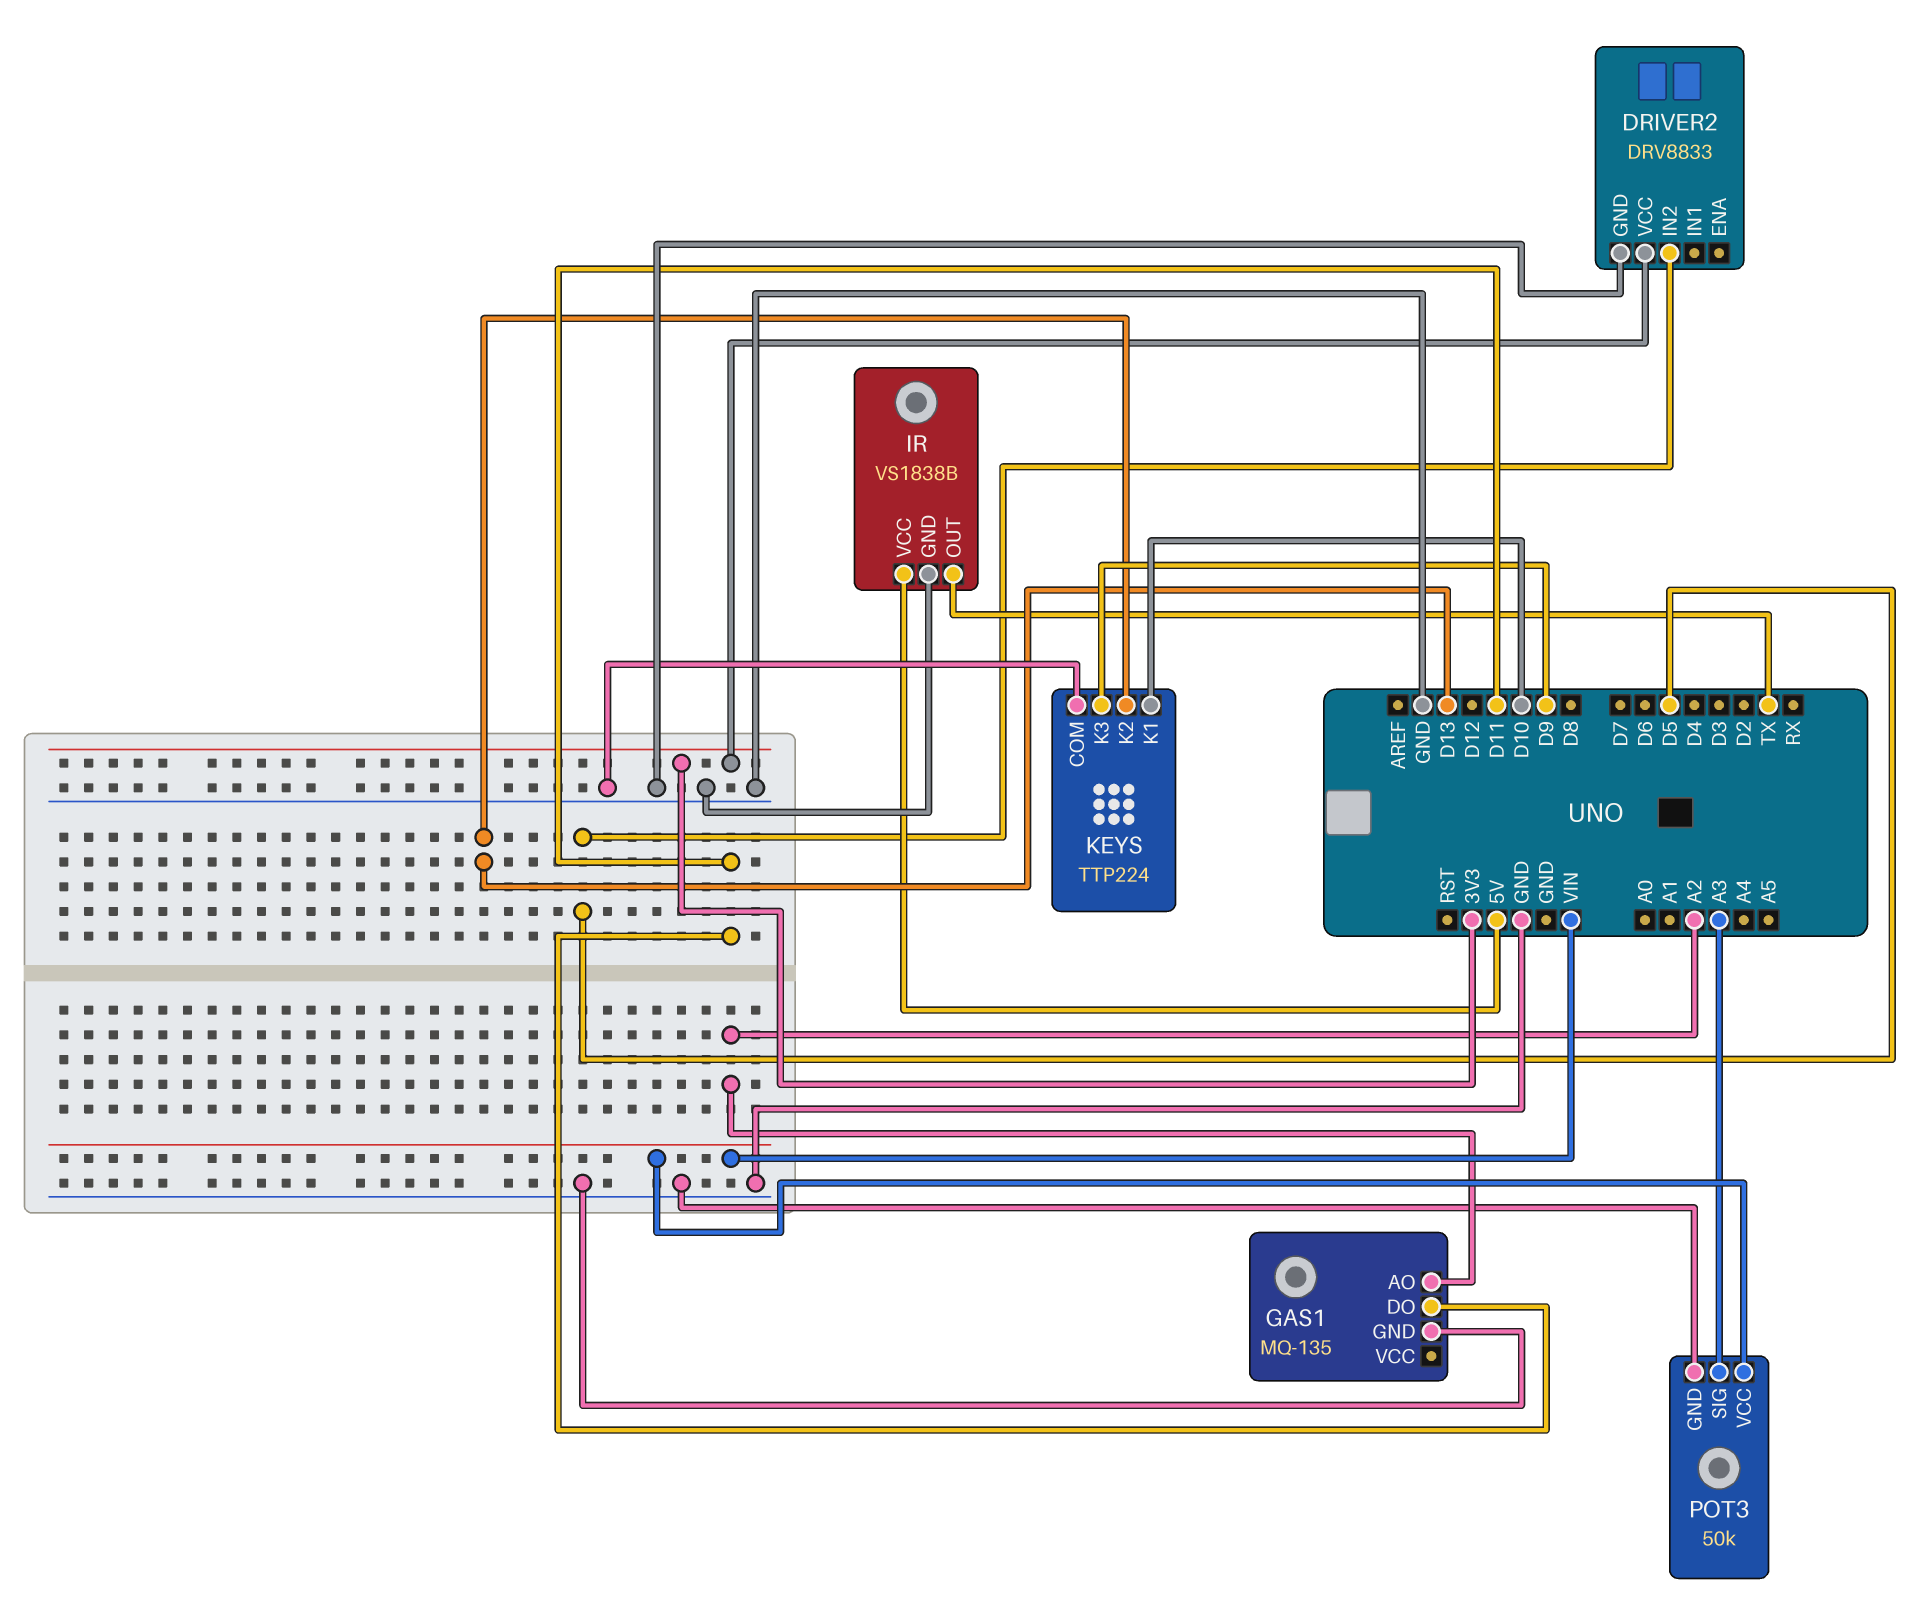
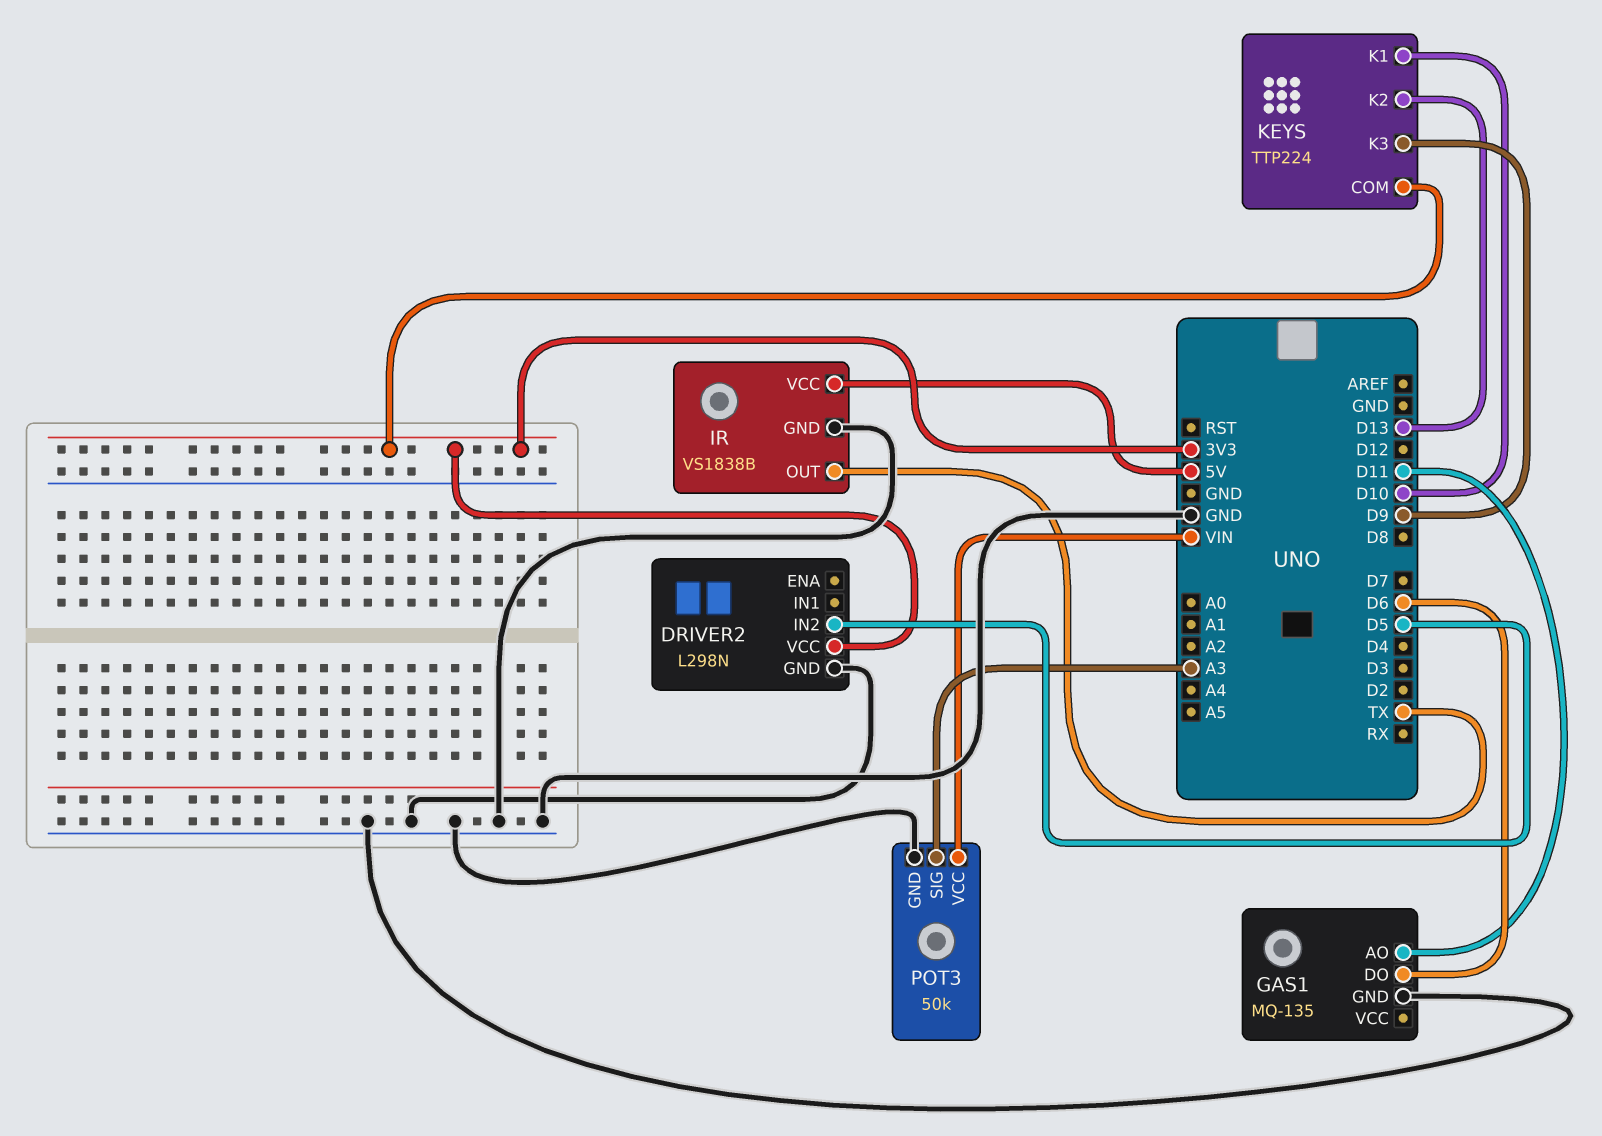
DRIVER2: DRV8833 -> L298N
GAS1 pin AO: A2 -> D11
GAS1 pin DO: D11 -> D6
KEYS pin COM: GND -> 3V3

